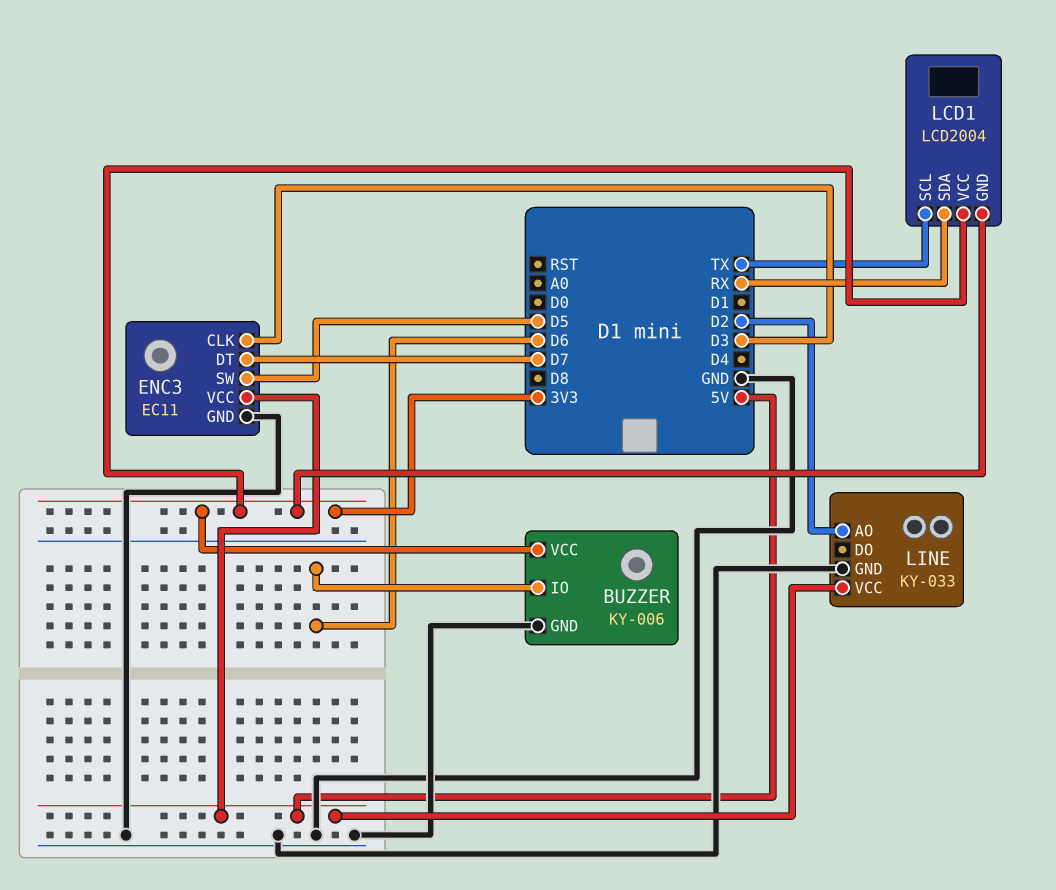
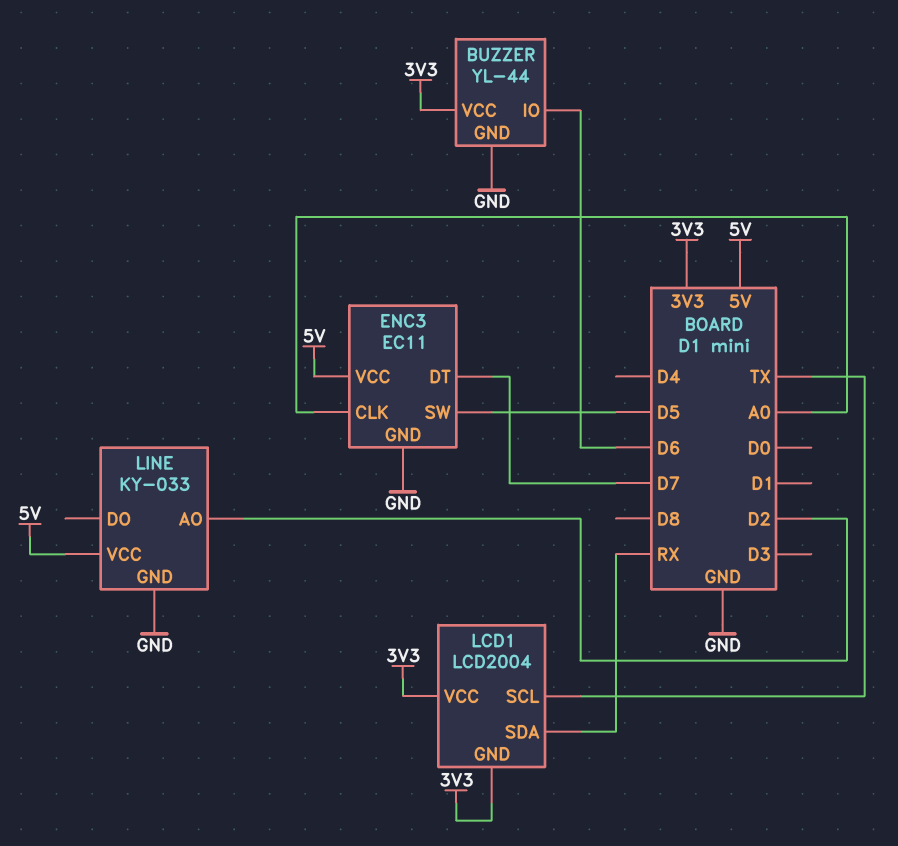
BUZZER: KY-006 -> YL-44
ENC3 pin CLK: D3 -> A0

